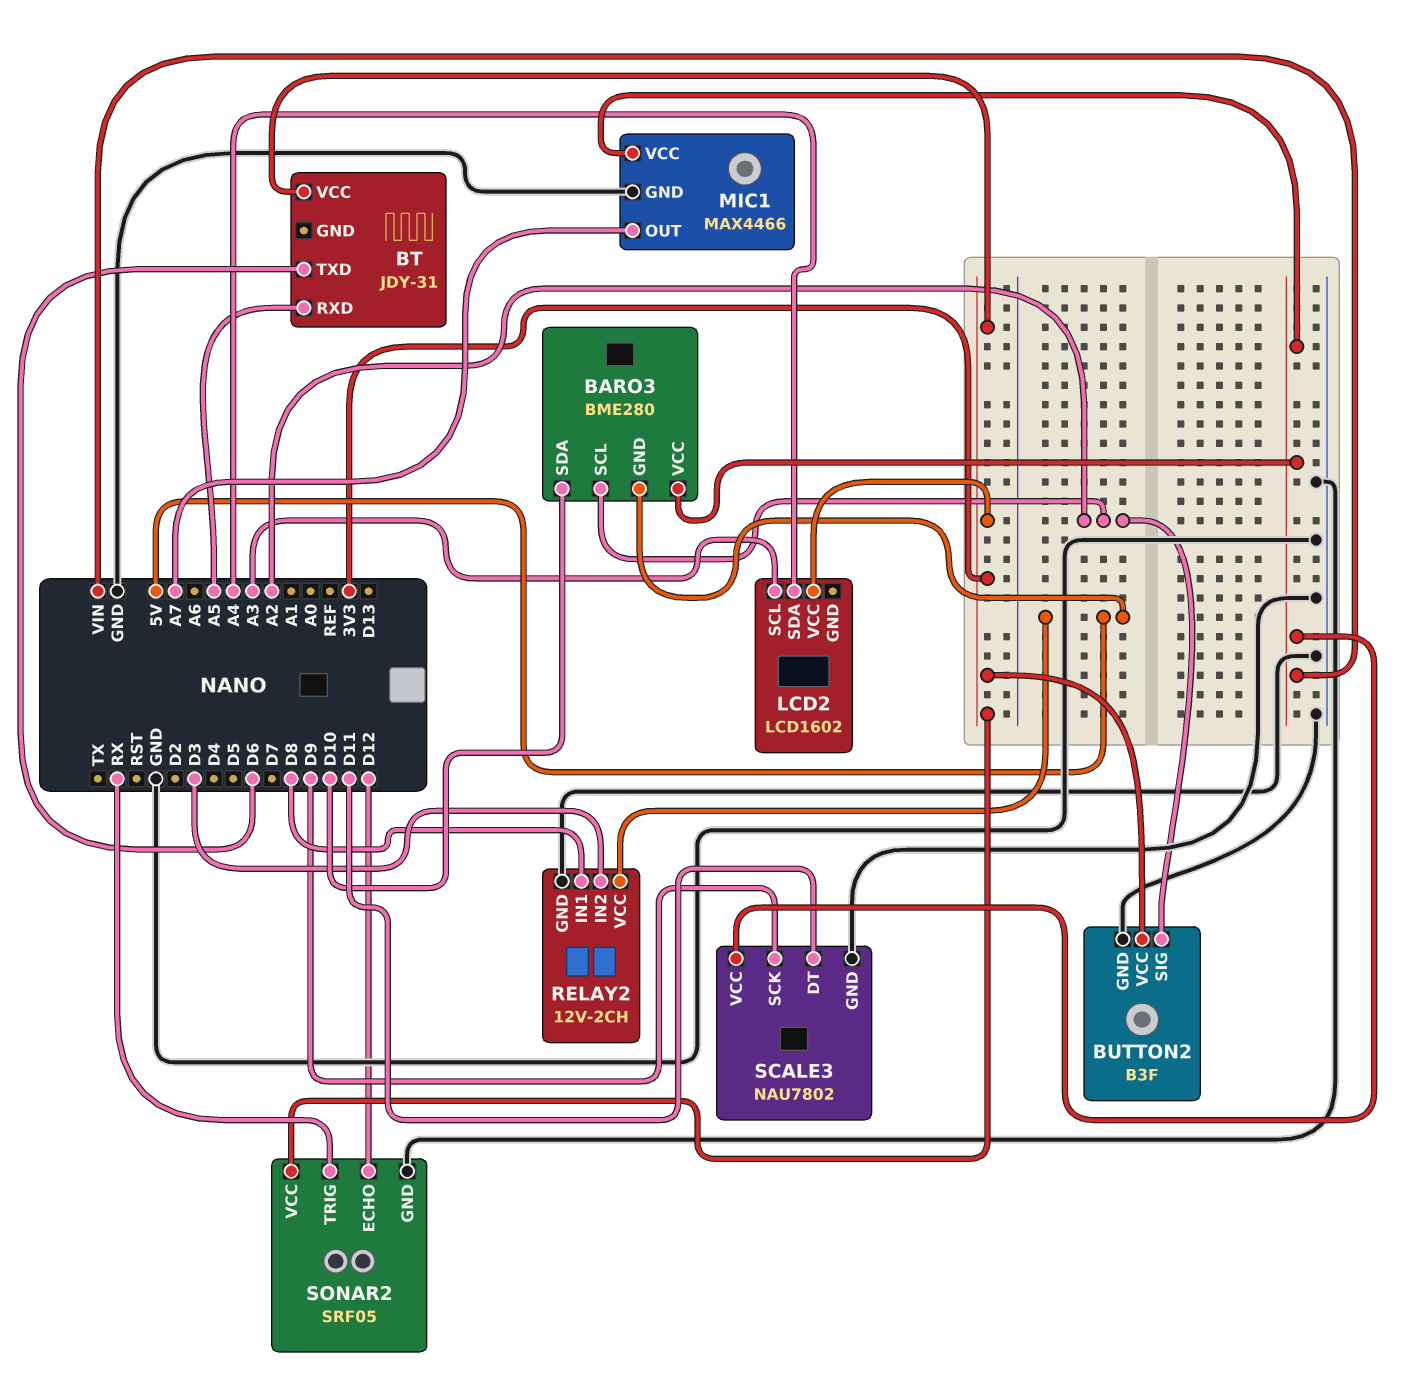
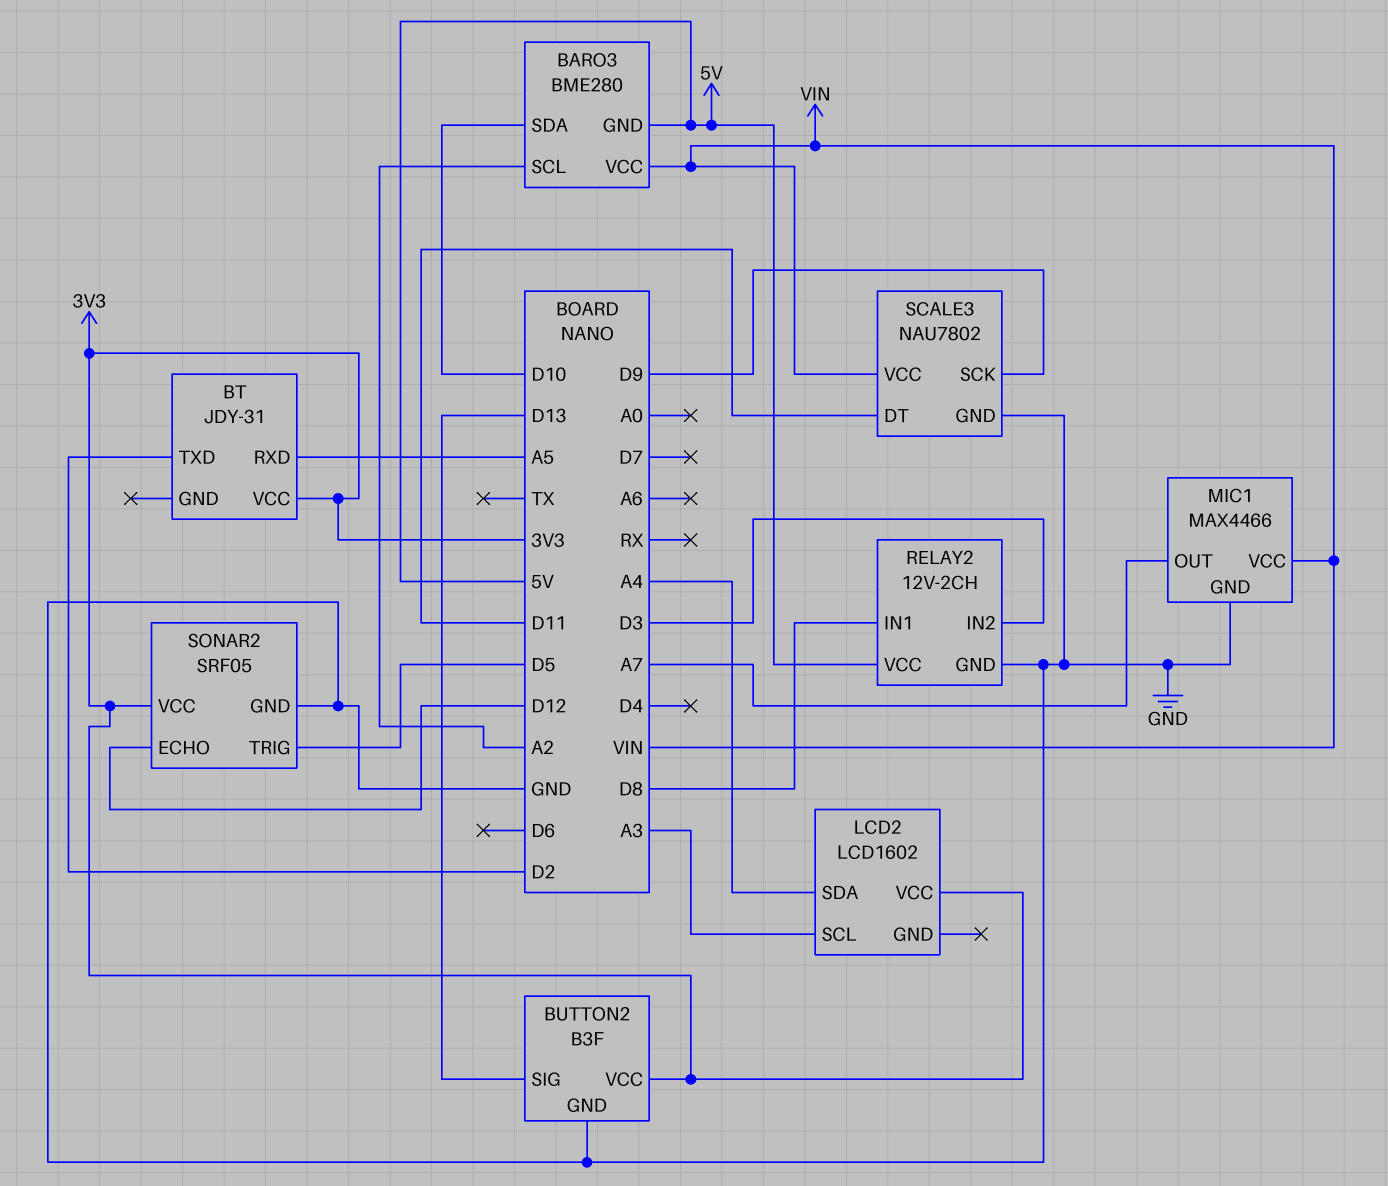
BT pin TXD: D6 -> D2
BUTTON2 pin SIG: A2 -> D13
SONAR2 pin TRIG: RX -> D5

